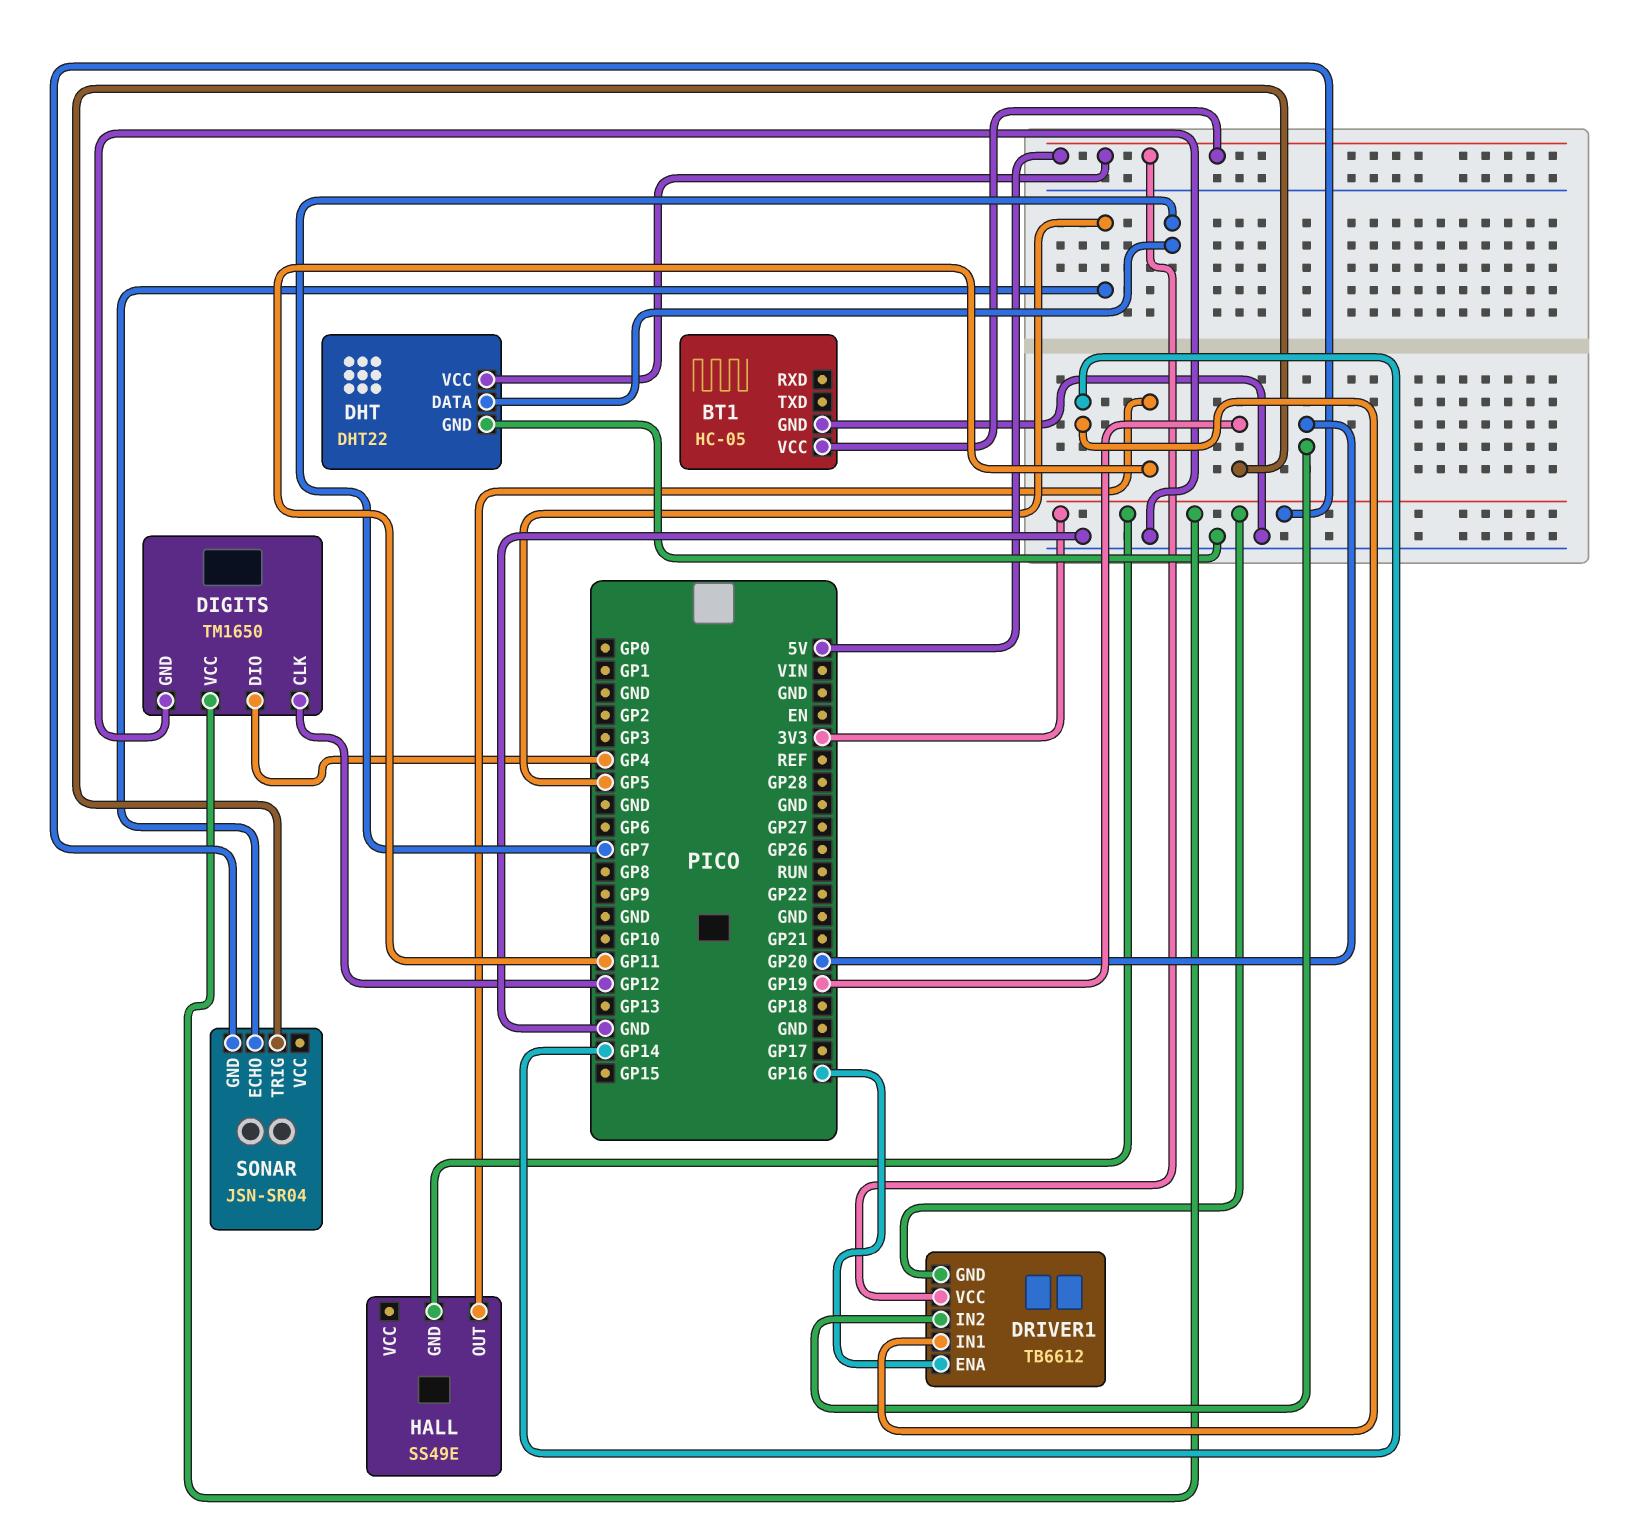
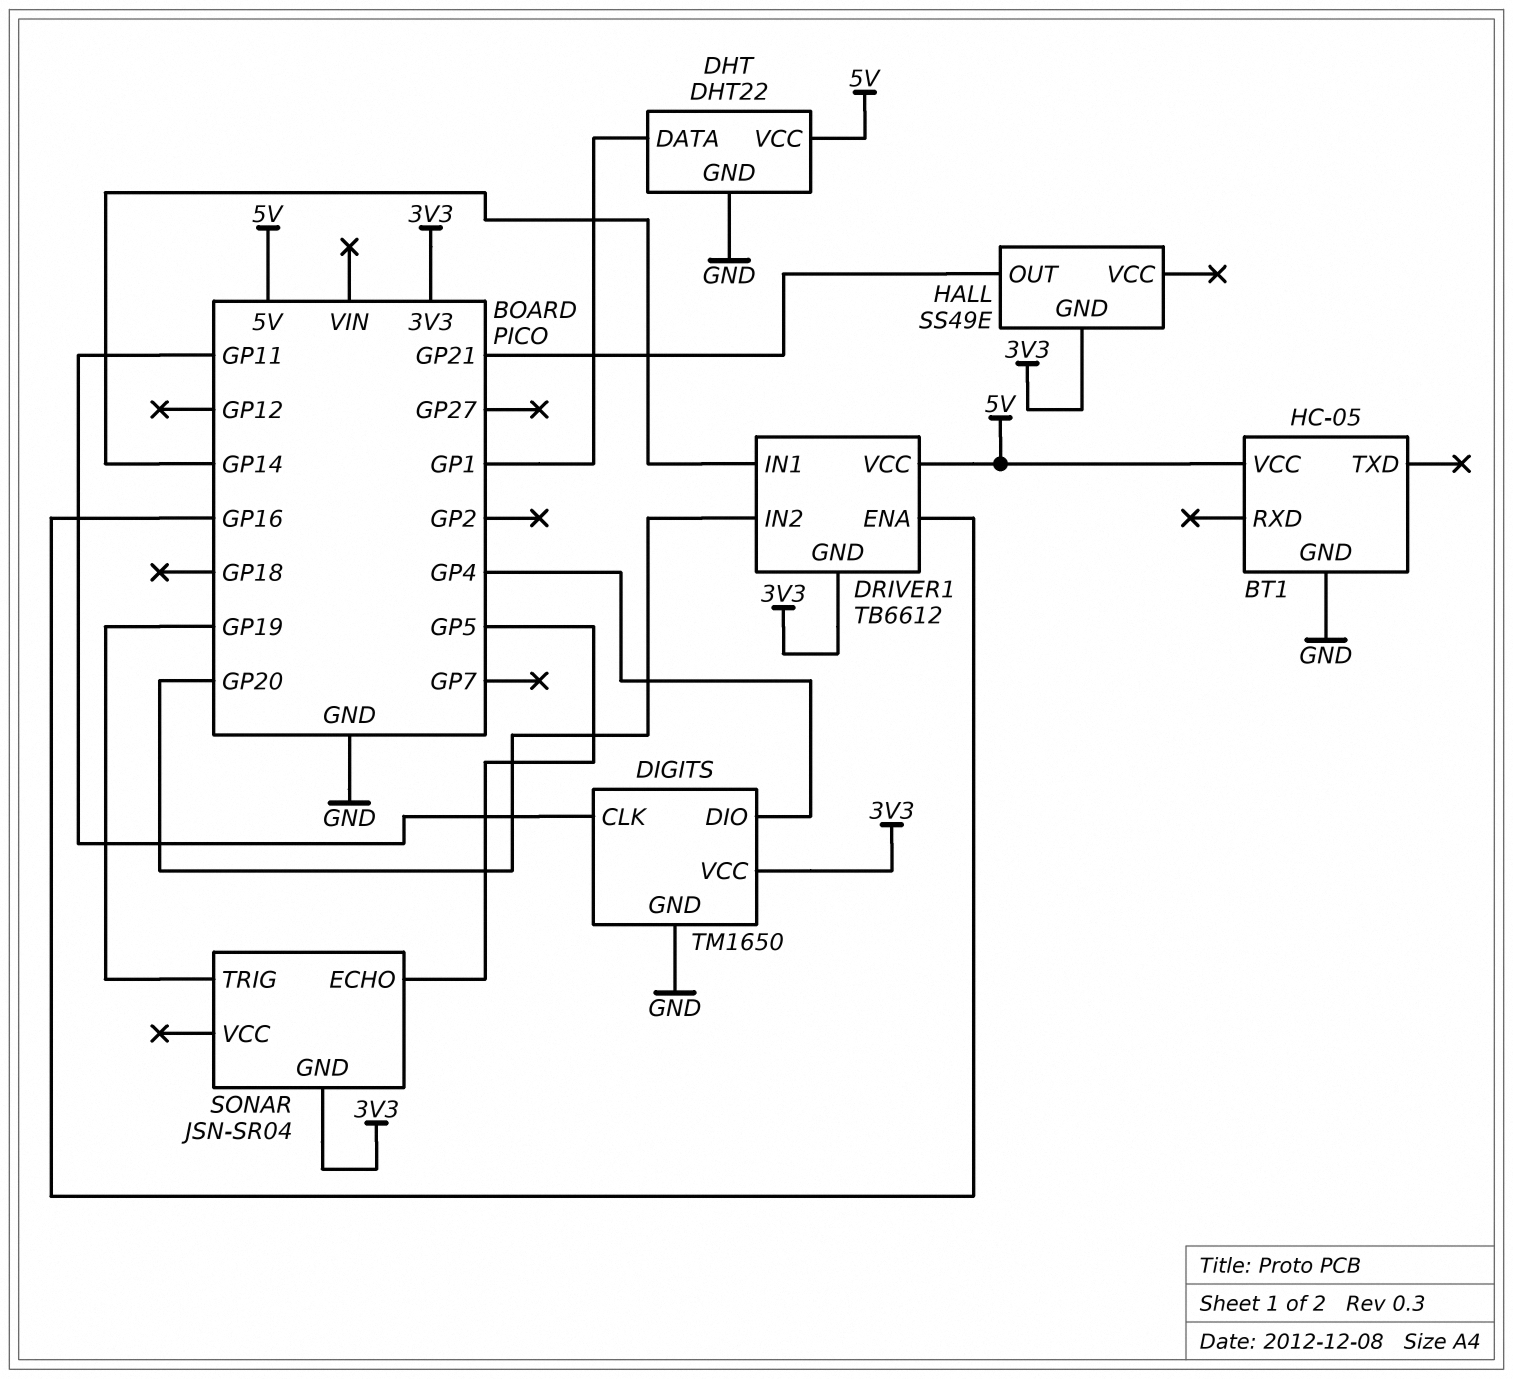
DHT pin DATA: GP7 -> GP1
DIGITS pin CLK: GP12 -> GP11
HALL pin OUT: GP11 -> GP21

